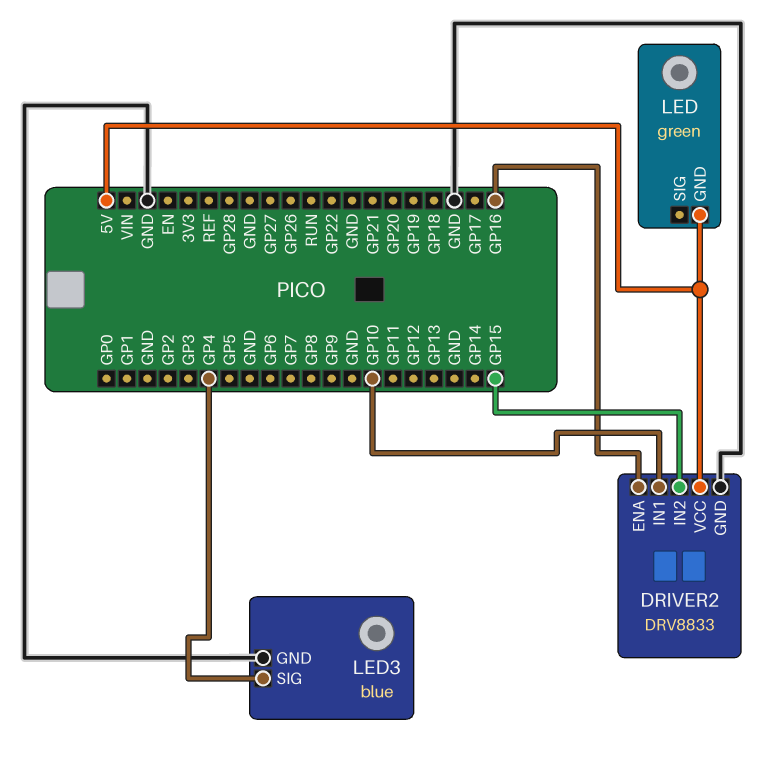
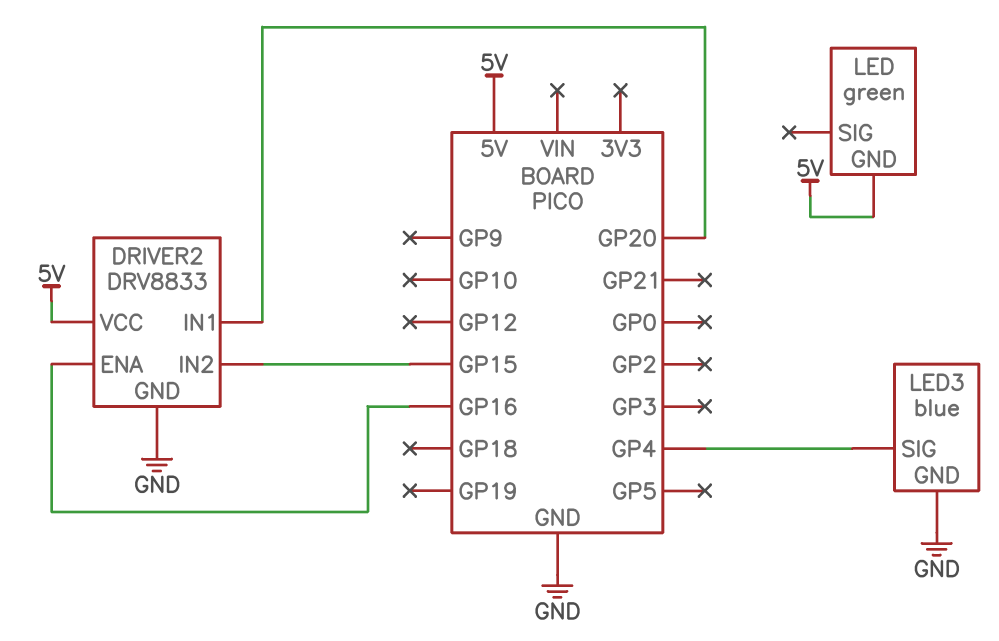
DRIVER2 pin IN1: GP10 -> GP20

